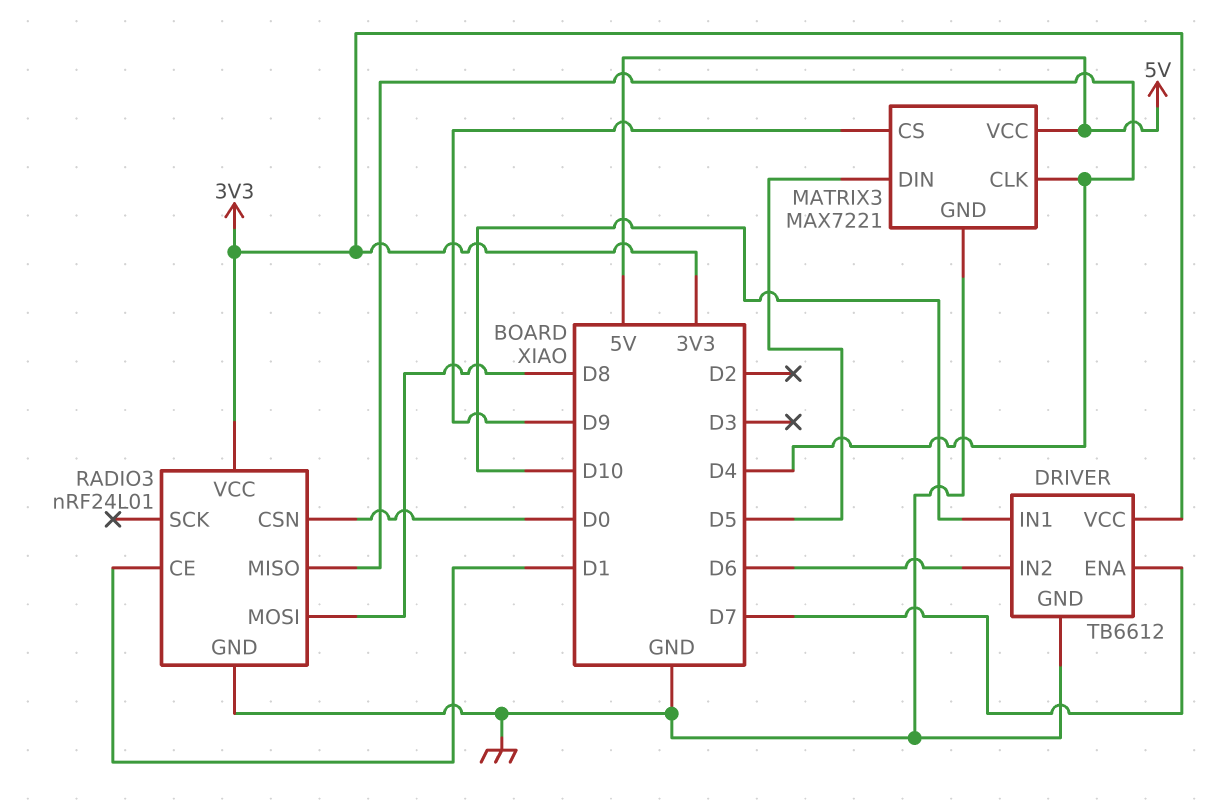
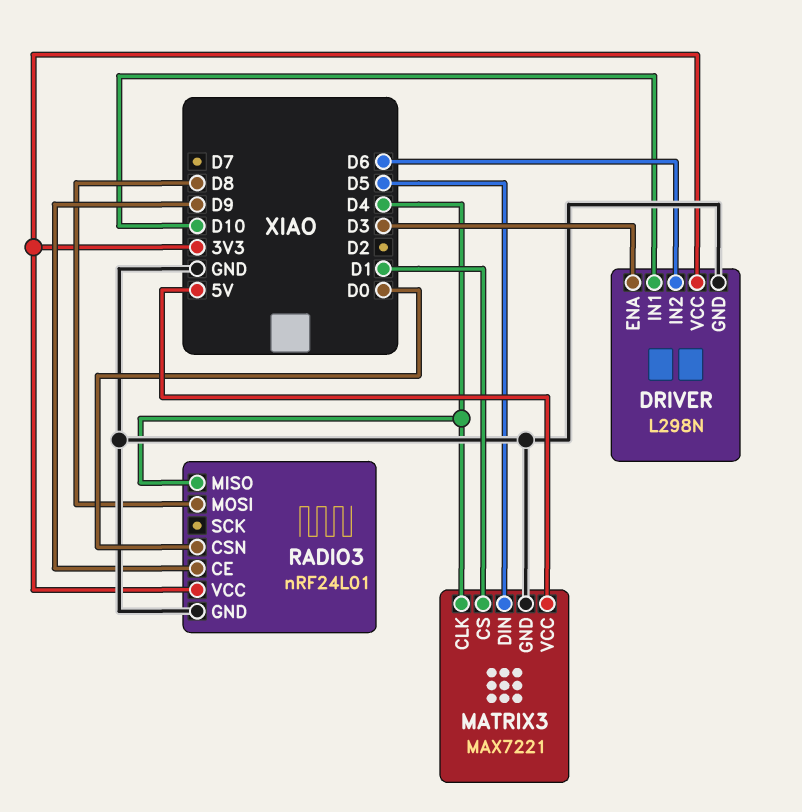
DRIVER: TB6612 -> L298N
DRIVER pin ENA: D7 -> D3
MATRIX3 pin CS: D9 -> D1
RADIO3 pin CE: D1 -> D9

